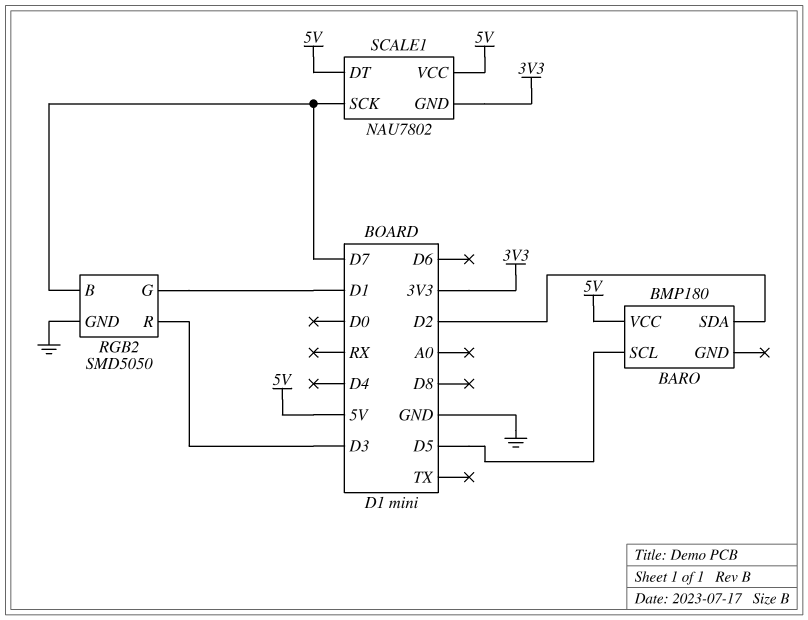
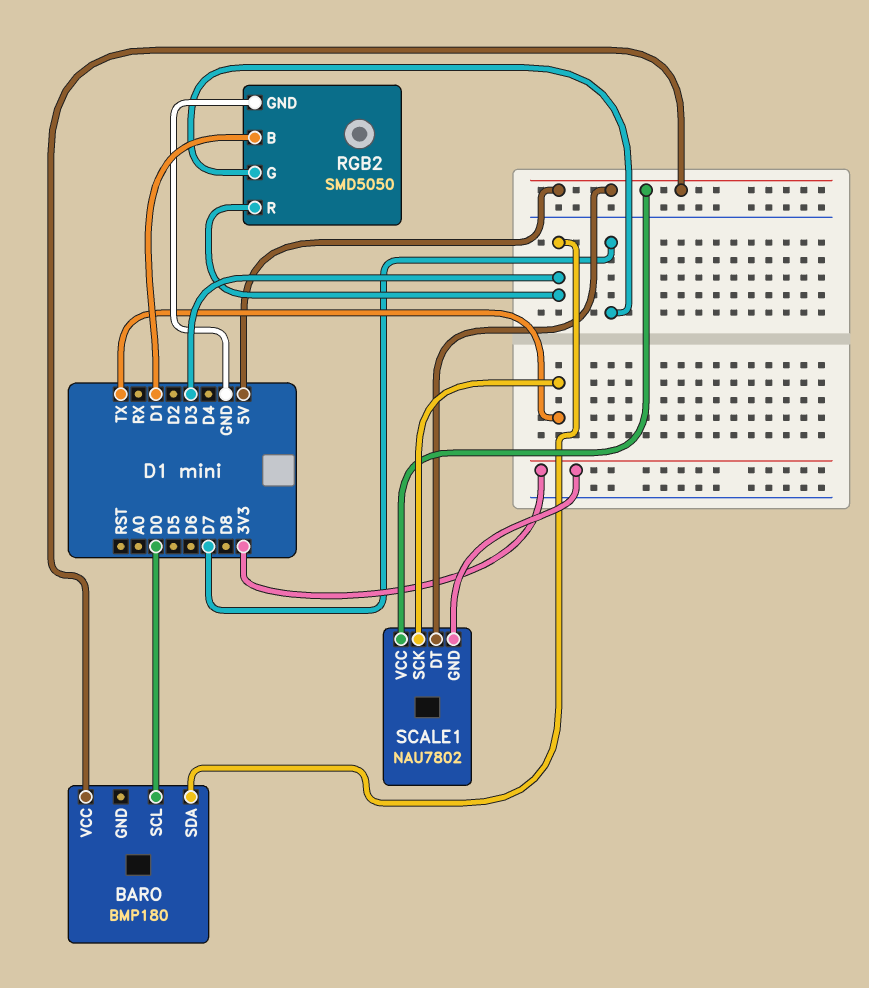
BARO pin SCL: D5 -> D0
BARO pin SDA: D2 -> D3
RGB2 pin B: D7 -> D1
RGB2 pin G: D1 -> D7
SCALE1 pin SCK: D7 -> TX

